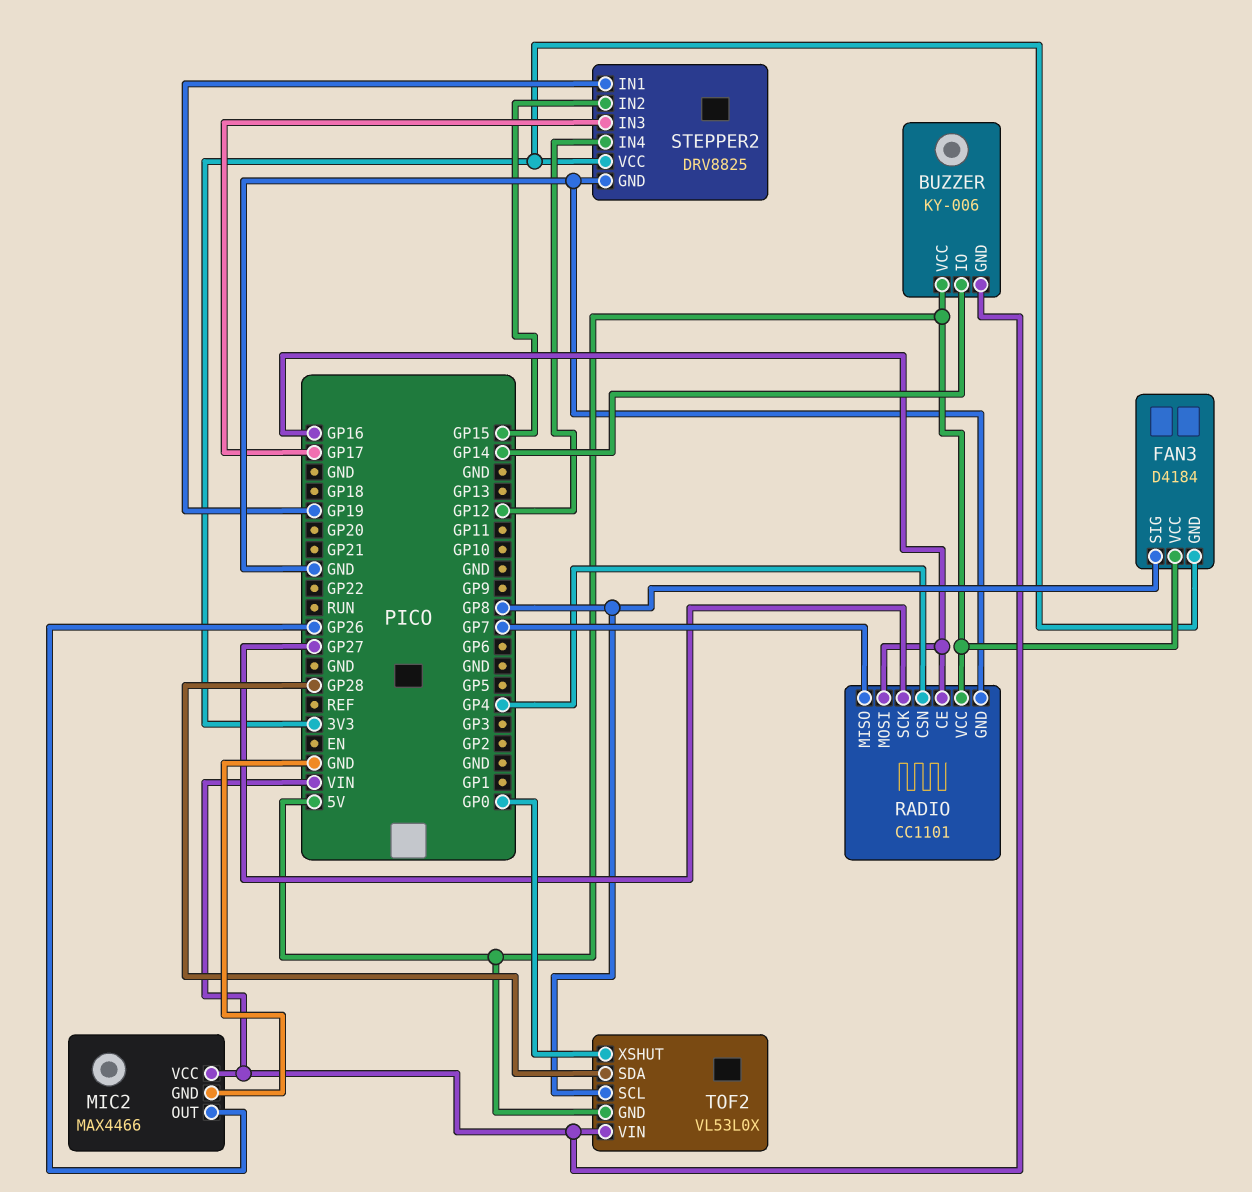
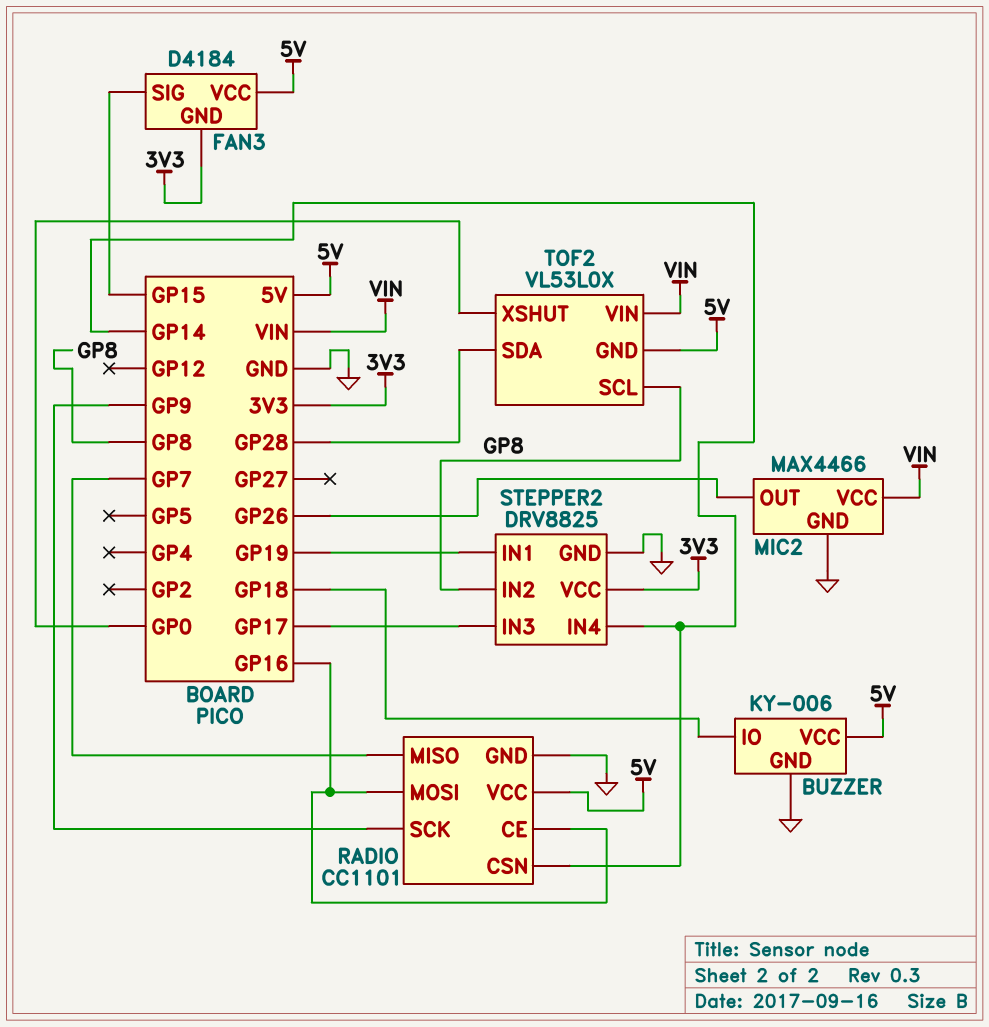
BUZZER pin GND: VIN -> GND
BUZZER pin IO: GP14 -> GP18
FAN3 pin SIG: GP8 -> GP15
RADIO pin CSN: GP4 -> GP14
RADIO pin SCK: GP27 -> GP9
STEPPER2 pin IN2: GP15 -> GP8
STEPPER2 pin IN4: GP12 -> GP14

